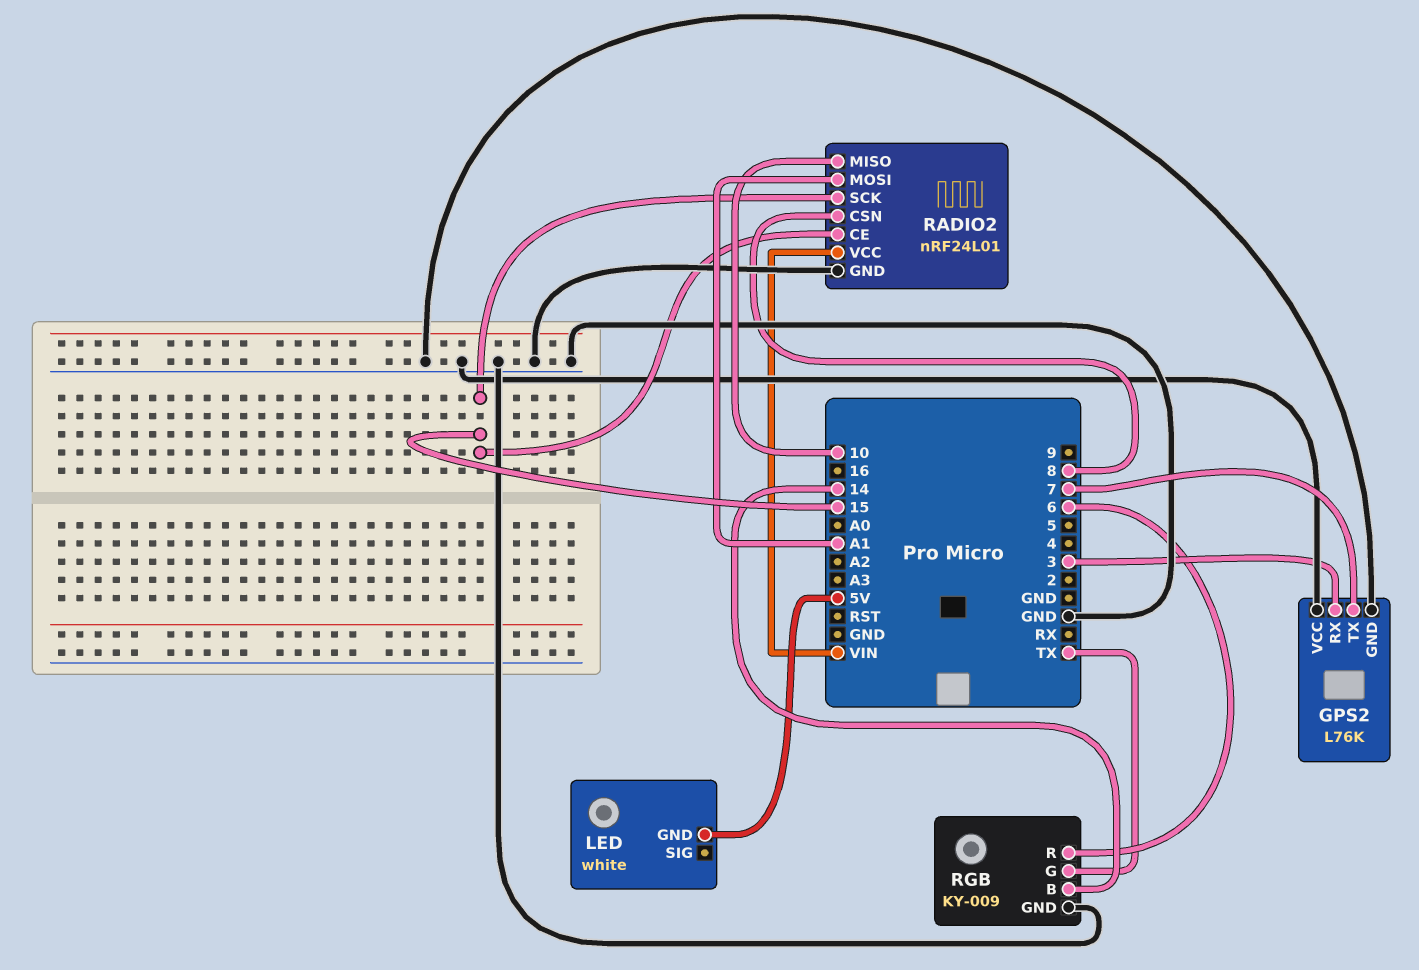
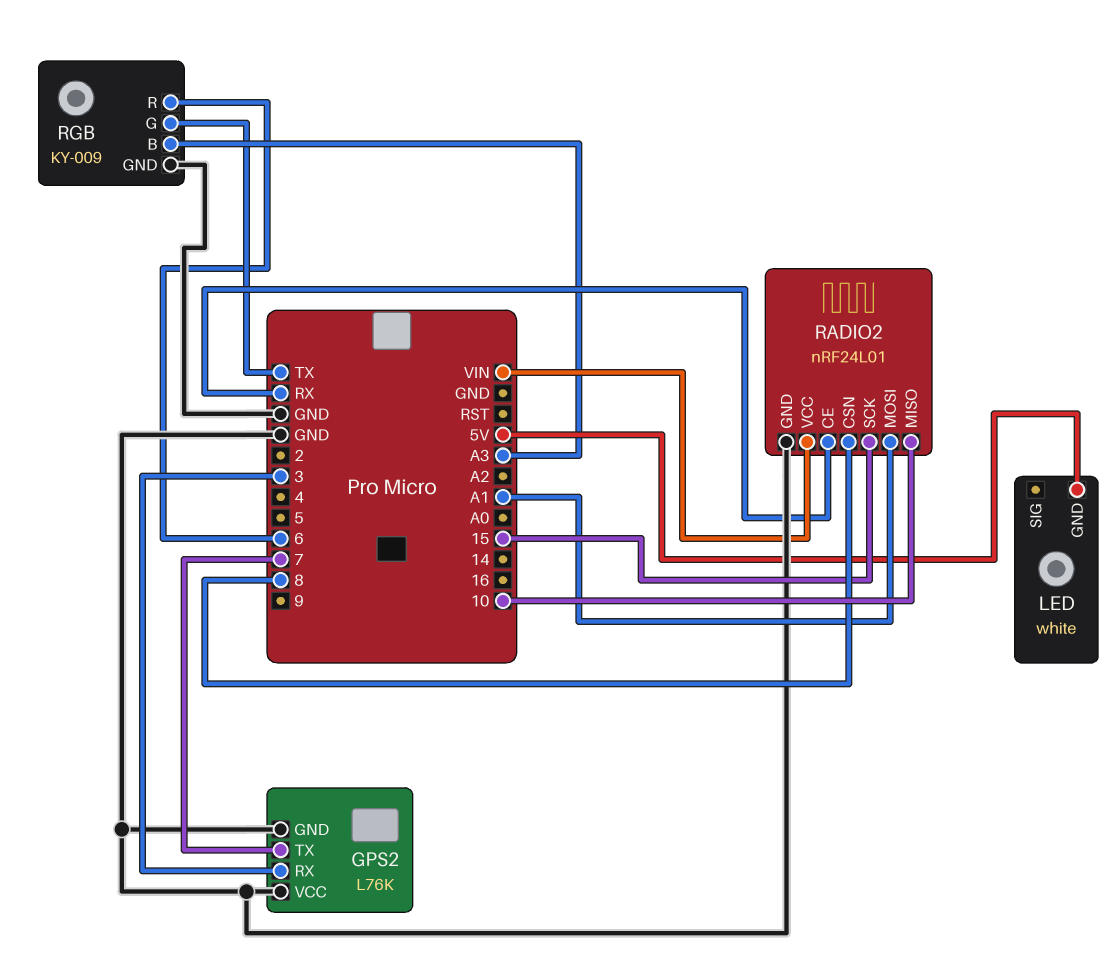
RADIO2 pin CE: 15 -> RX
RGB pin B: 14 -> A3

